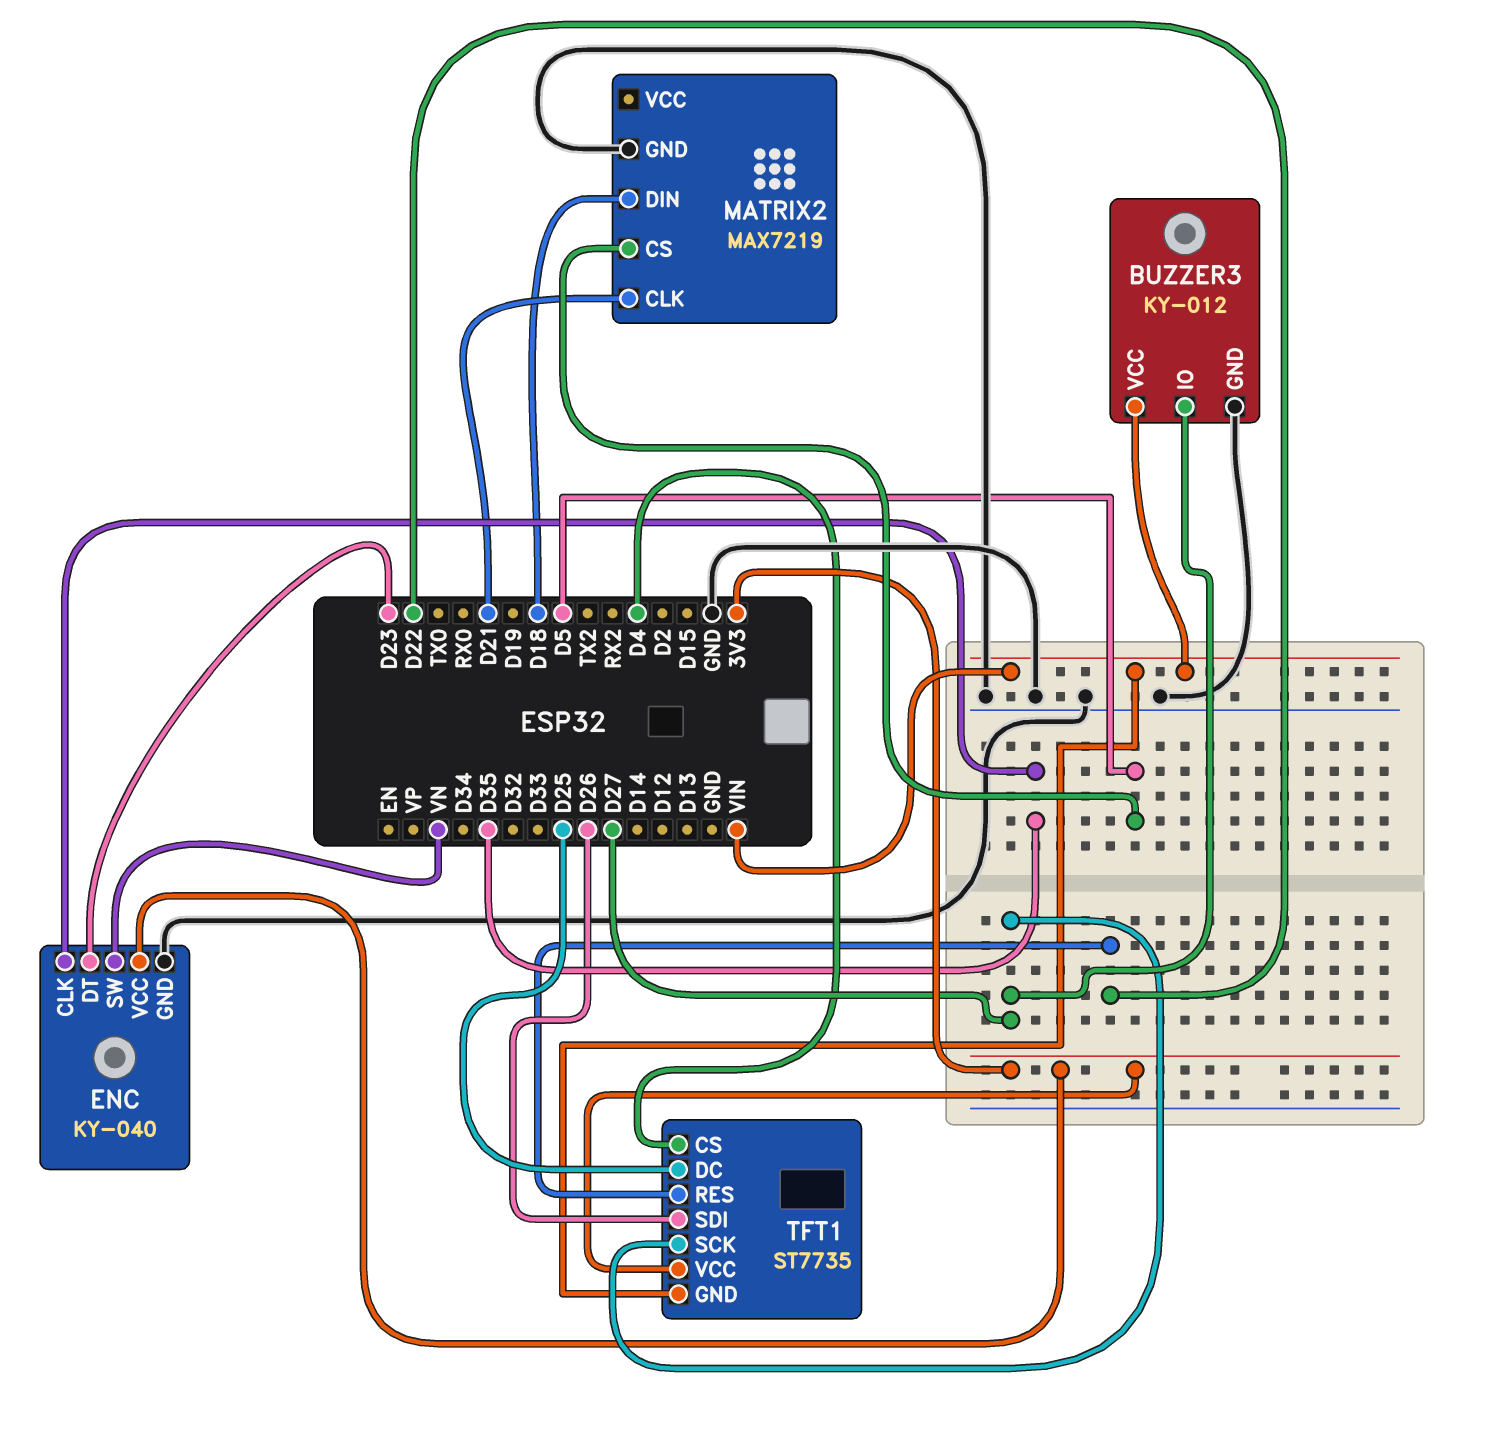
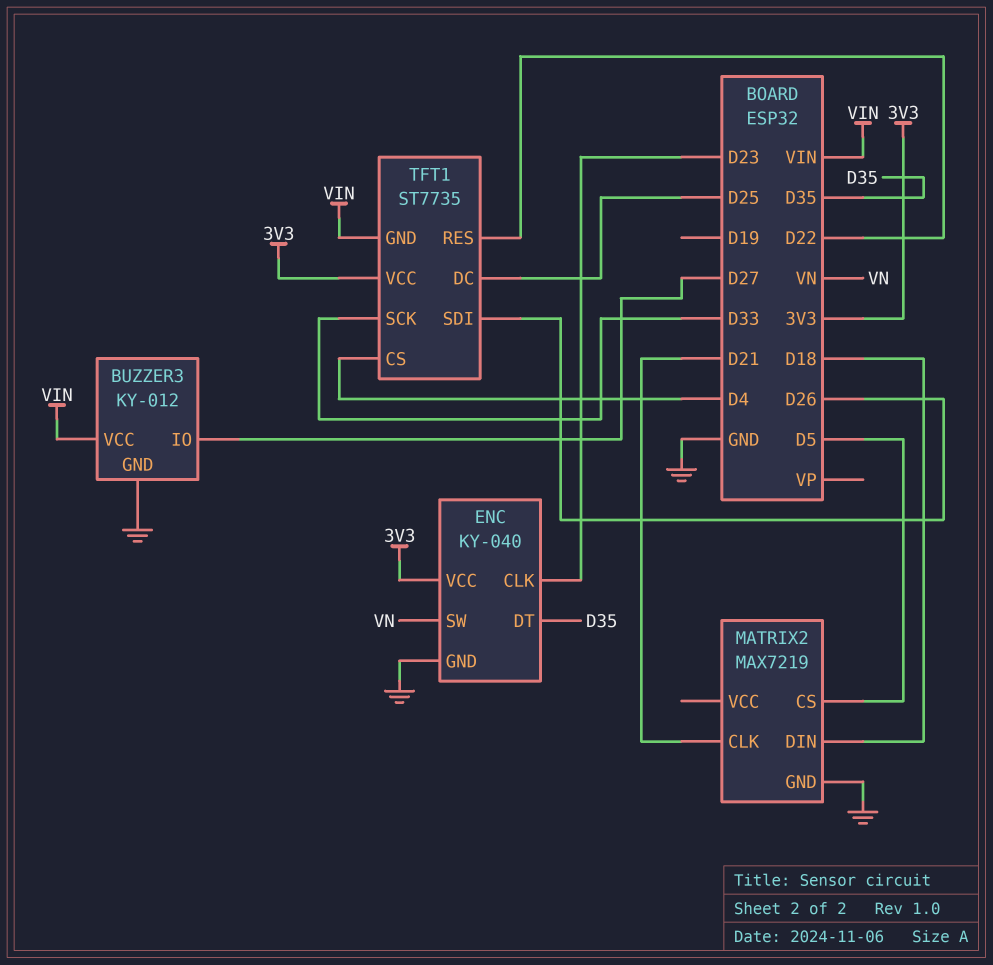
ENC pin CLK: D35 -> D23
ENC pin DT: D23 -> D35
TFT1 pin SCK: D27 -> D33

